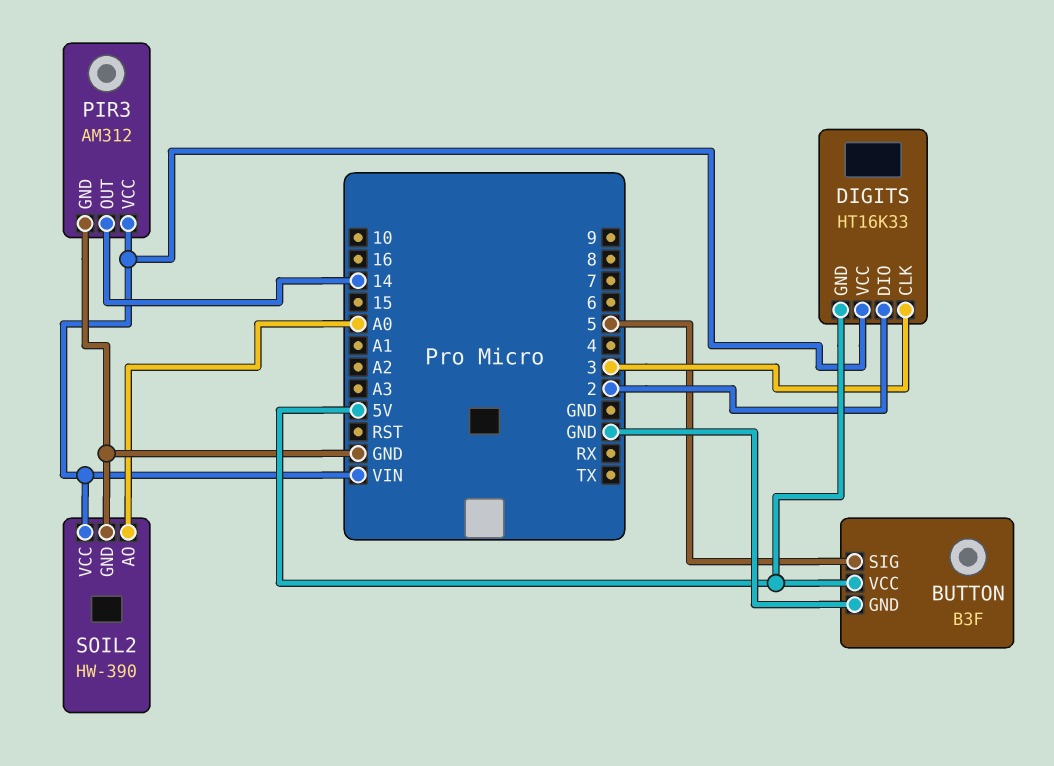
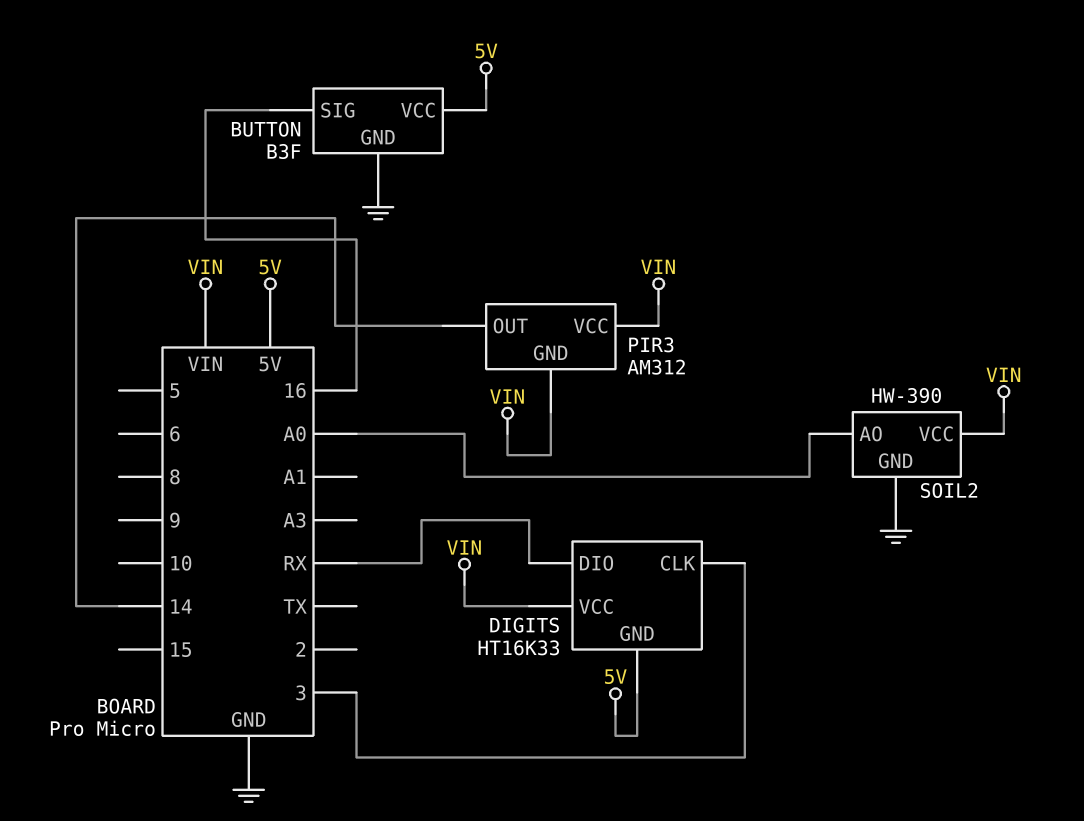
BUTTON pin SIG: 5 -> 16
DIGITS pin DIO: 2 -> RX
PIR3 pin GND: GND -> VIN

